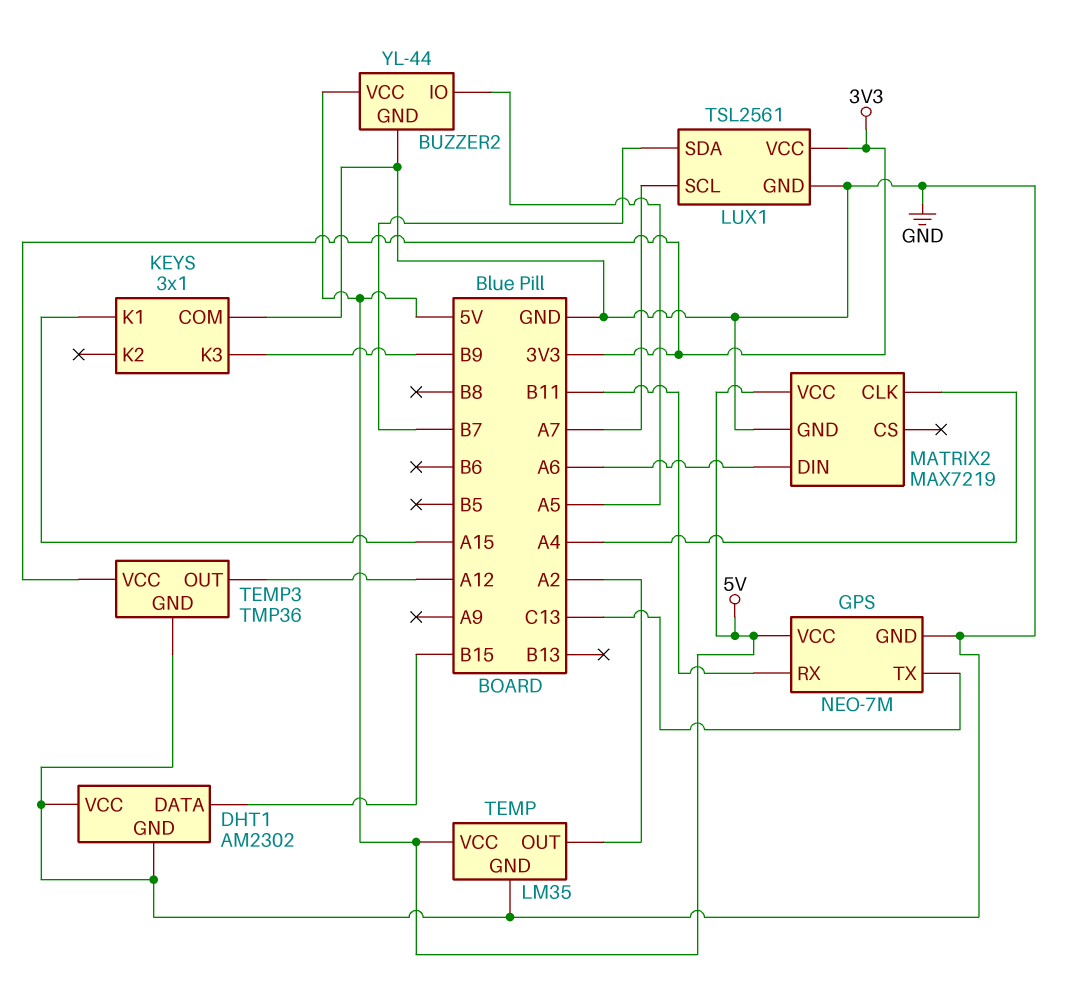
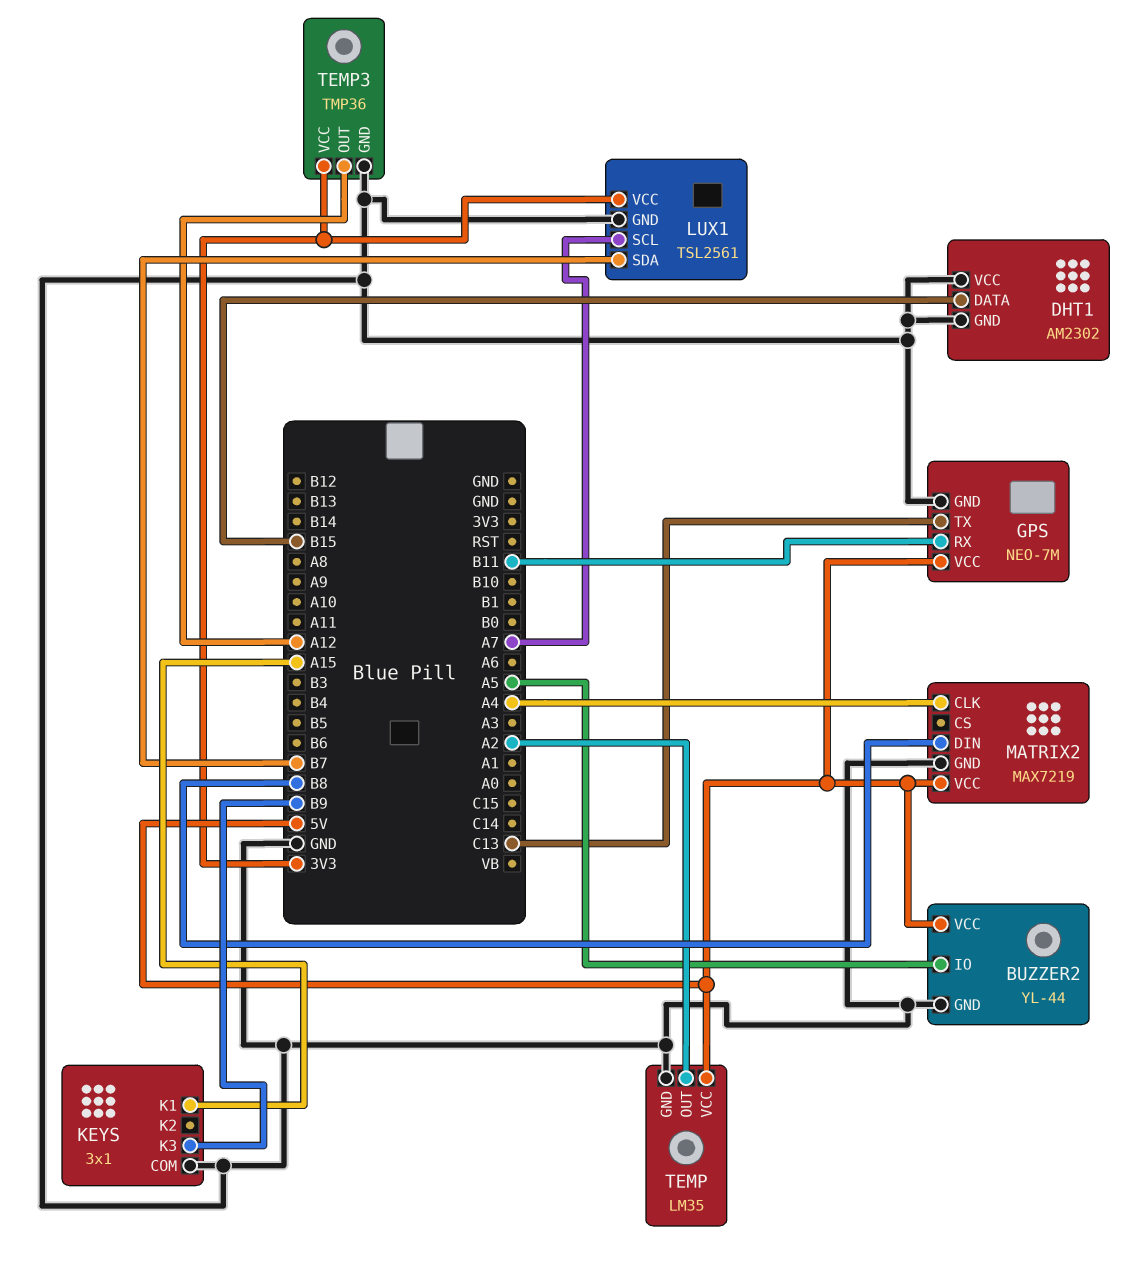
MATRIX2 pin DIN: A6 -> B8

